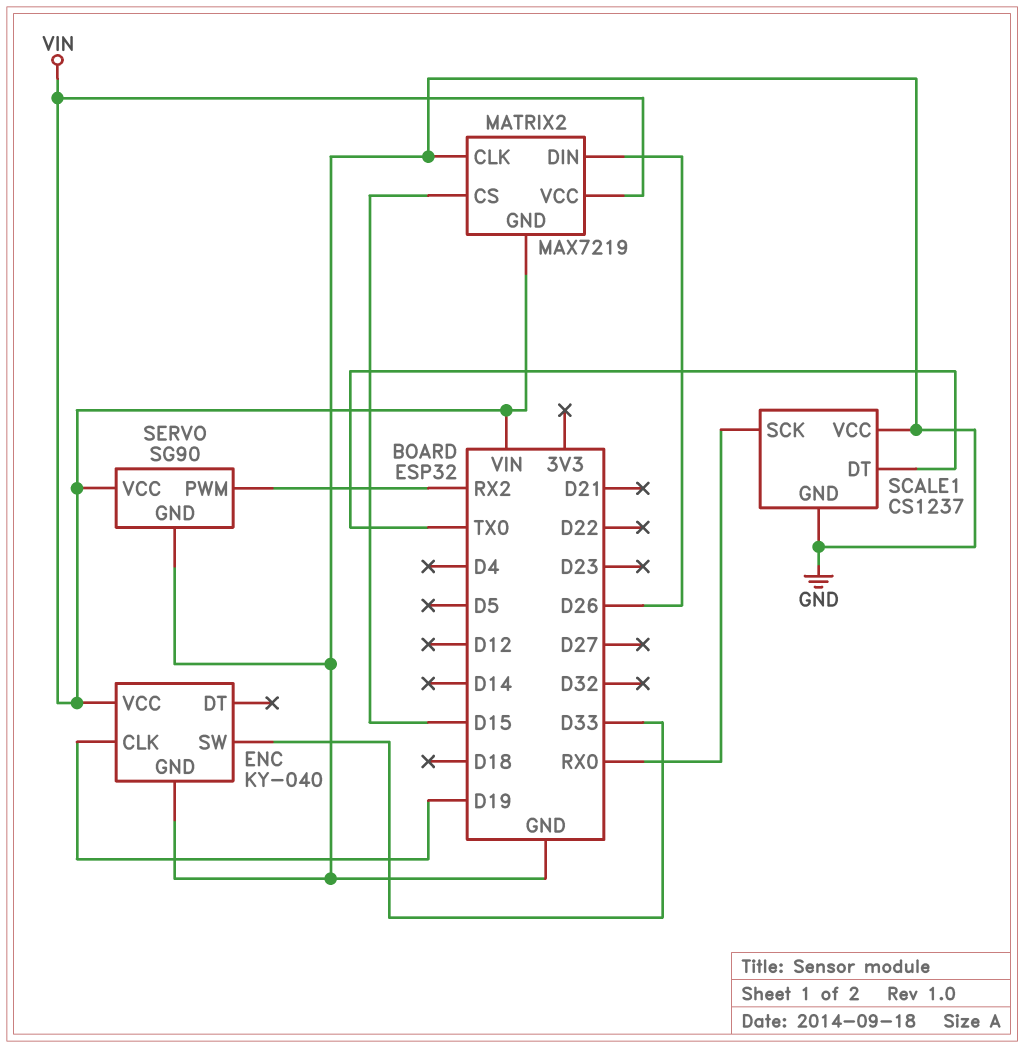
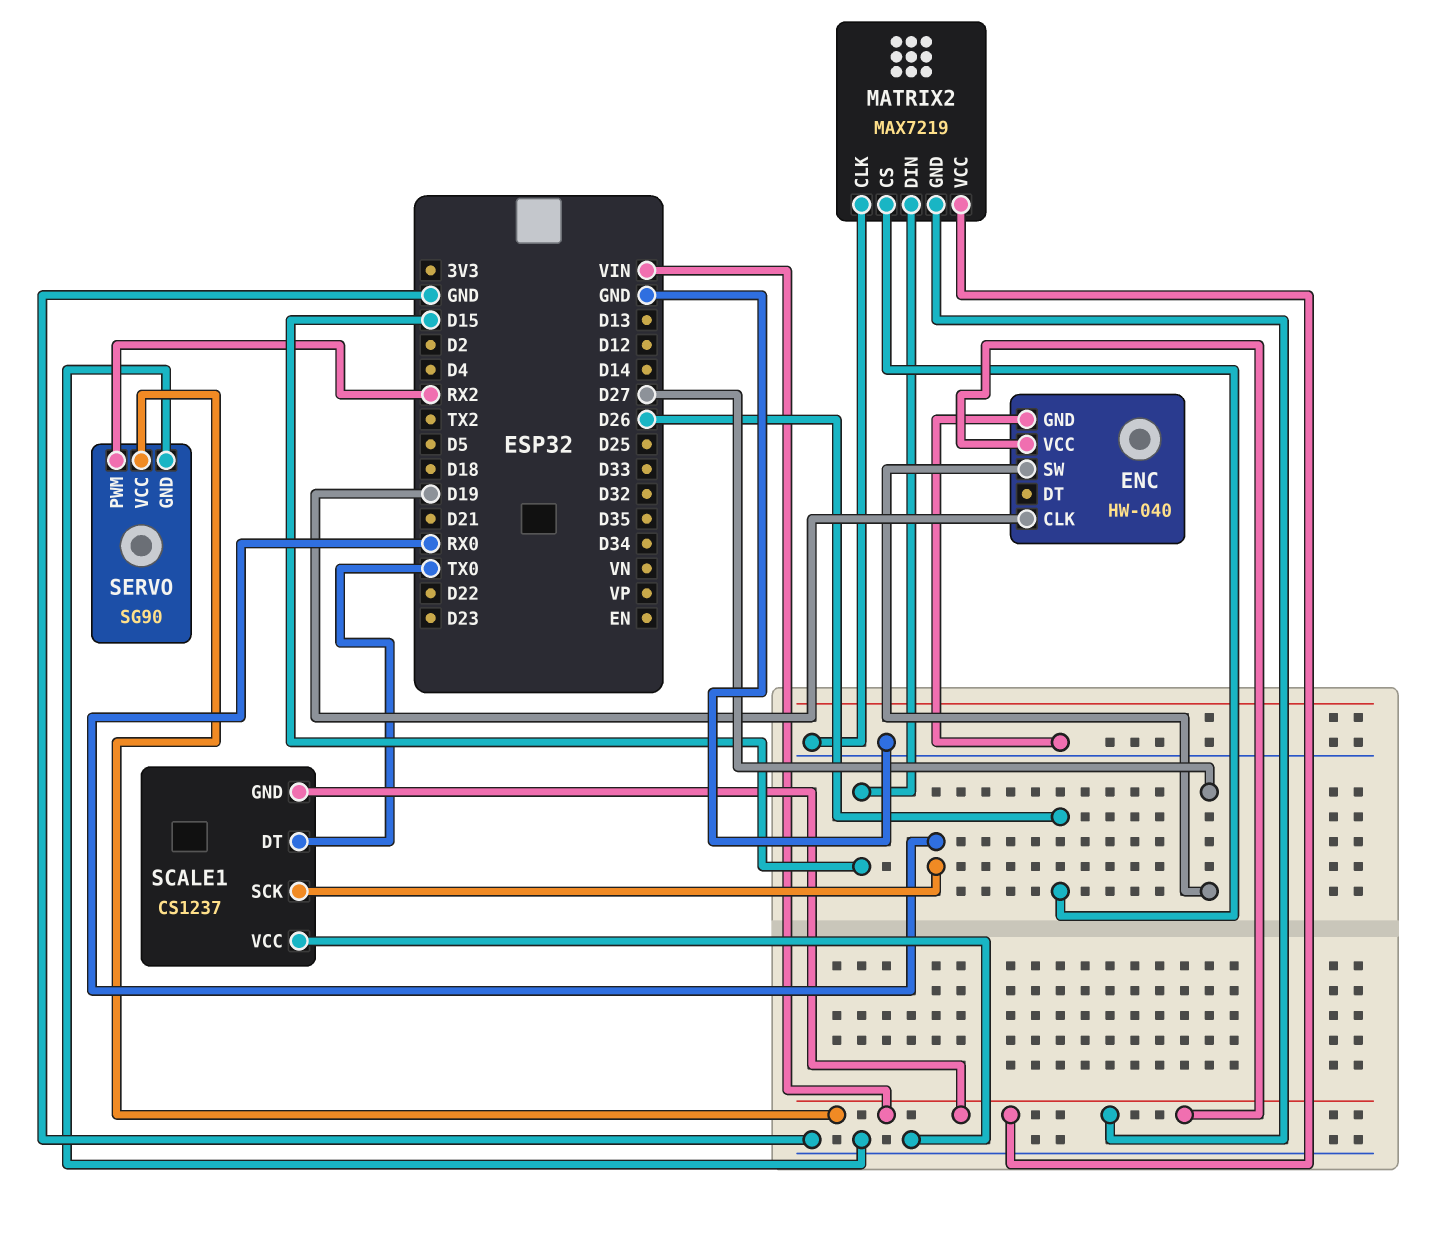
ENC: KY-040 -> HW-040
ENC pin SW: D33 -> D27
MATRIX2 pin CS: D15 -> D26
MATRIX2 pin DIN: D26 -> D15
SCALE1 pin GND: GND -> VIN

